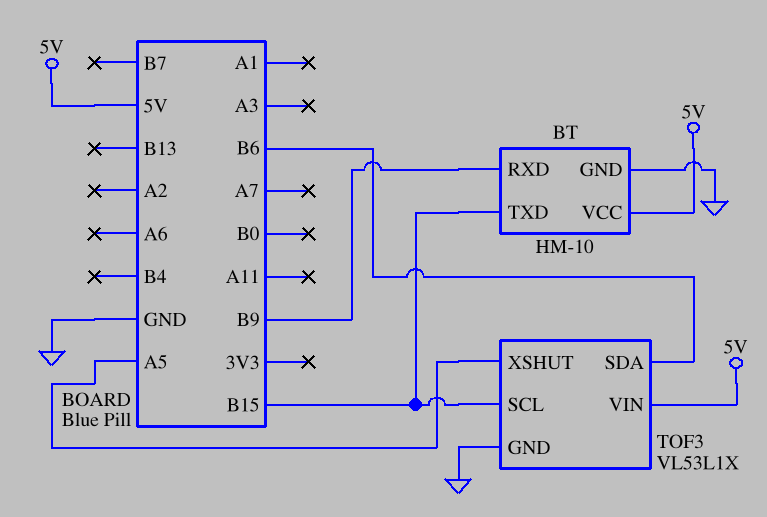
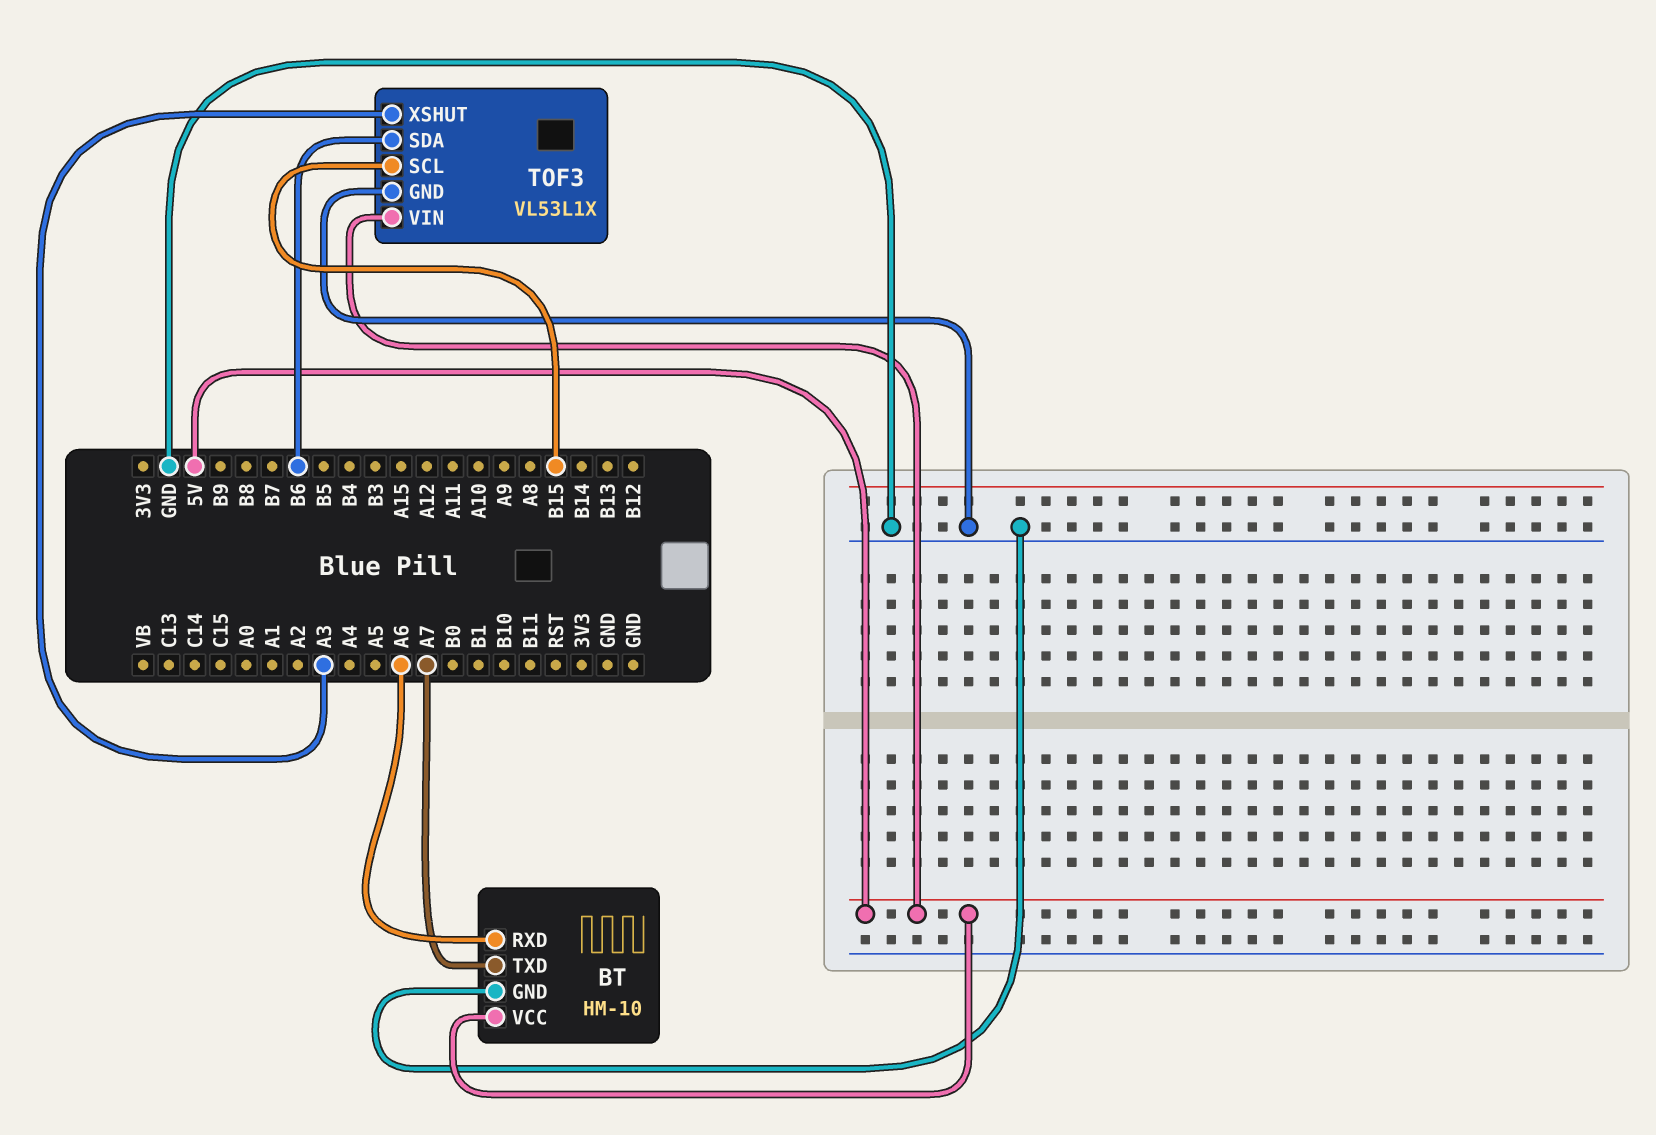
BT pin RXD: B9 -> A6
BT pin TXD: B15 -> A7
TOF3 pin XSHUT: A5 -> A3

